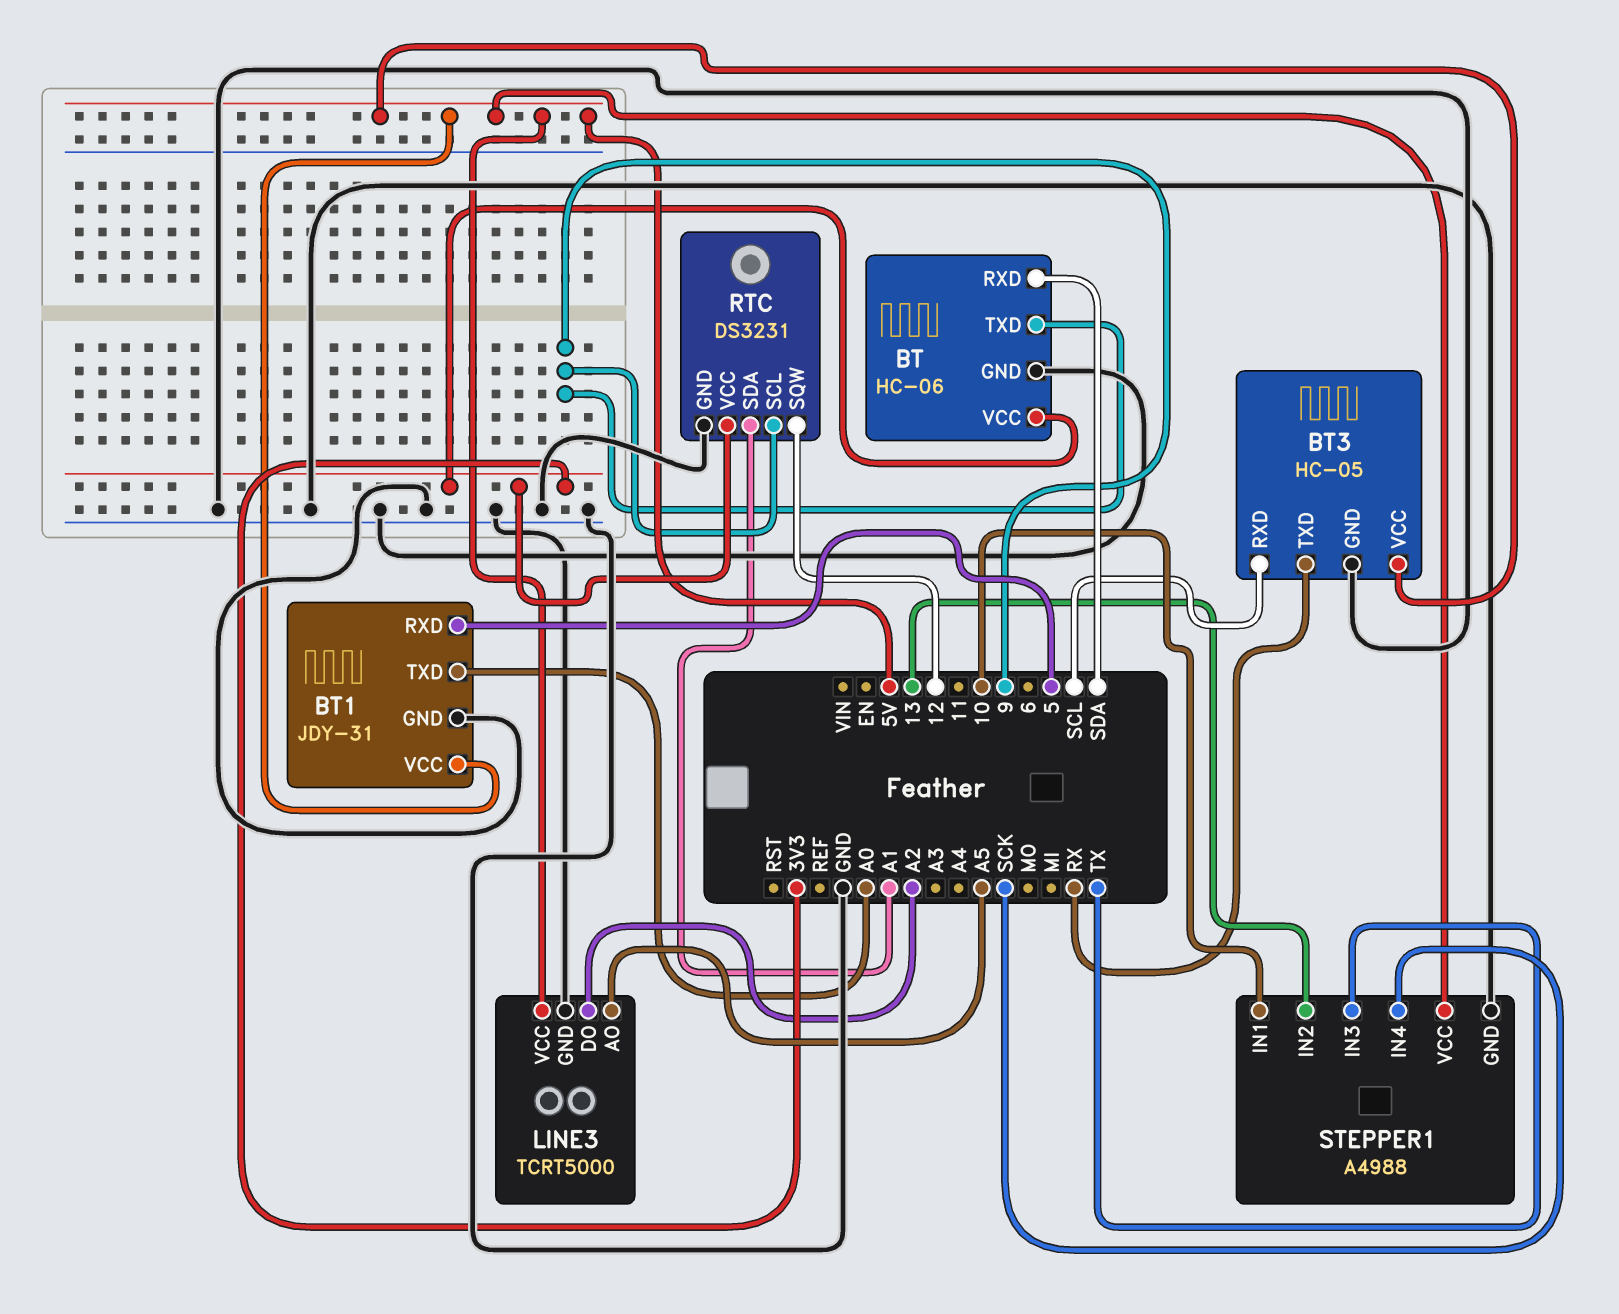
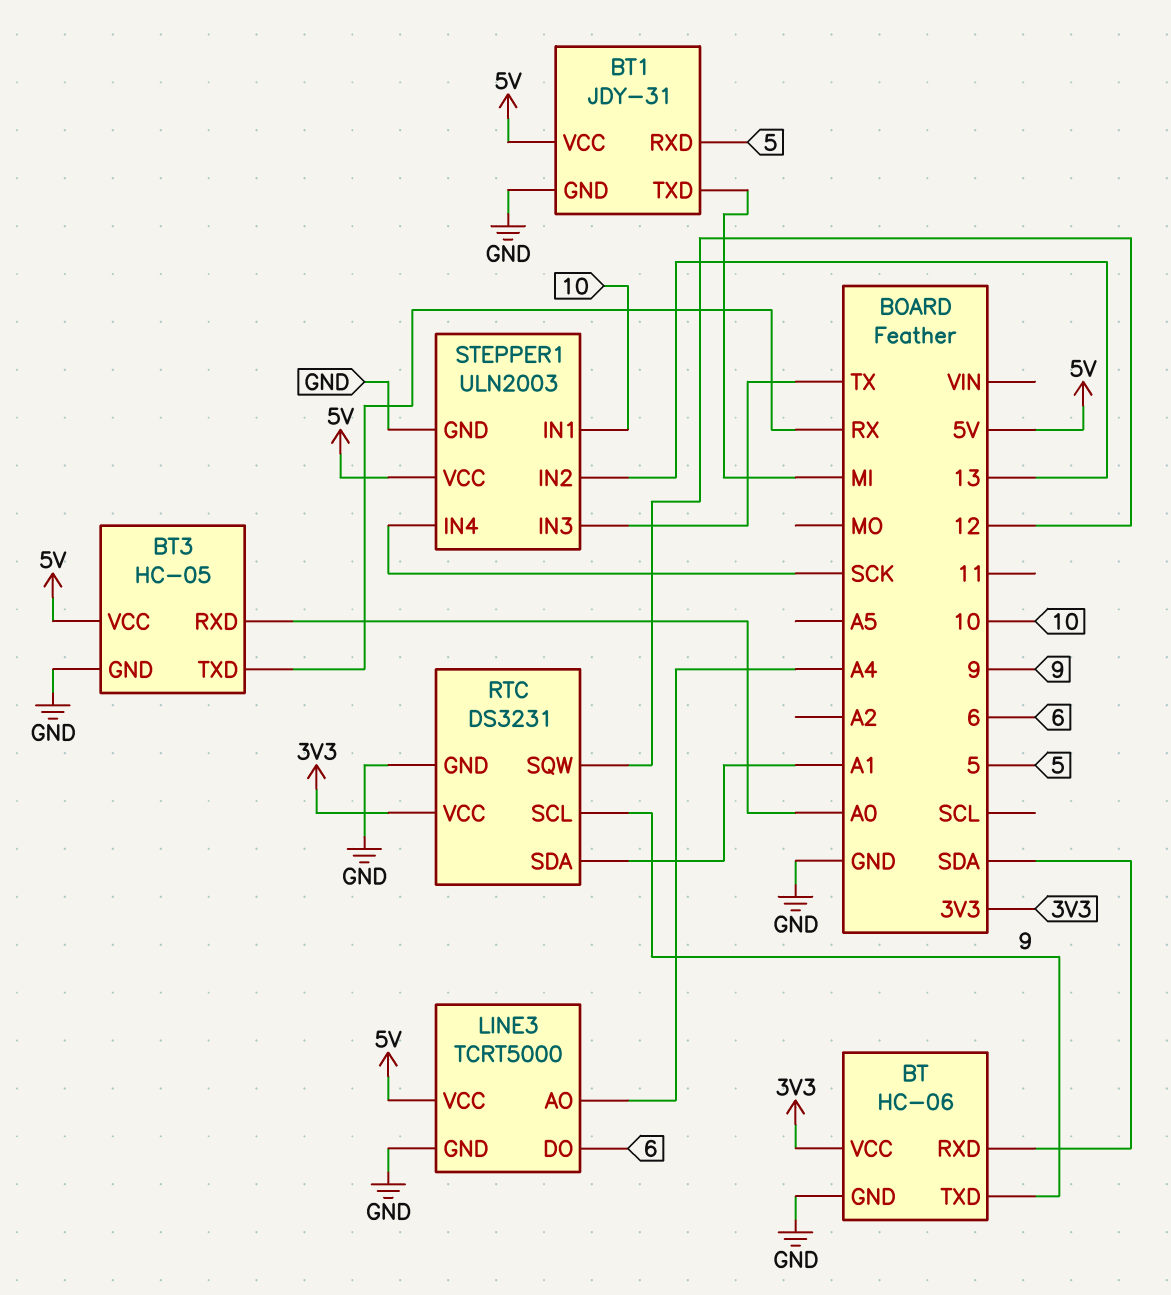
BT1 pin TXD: A0 -> MI
BT3 pin RXD: SCL -> A0
LINE3 pin AO: A5 -> A4
LINE3 pin DO: A2 -> 6
STEPPER1: A4988 -> ULN2003

